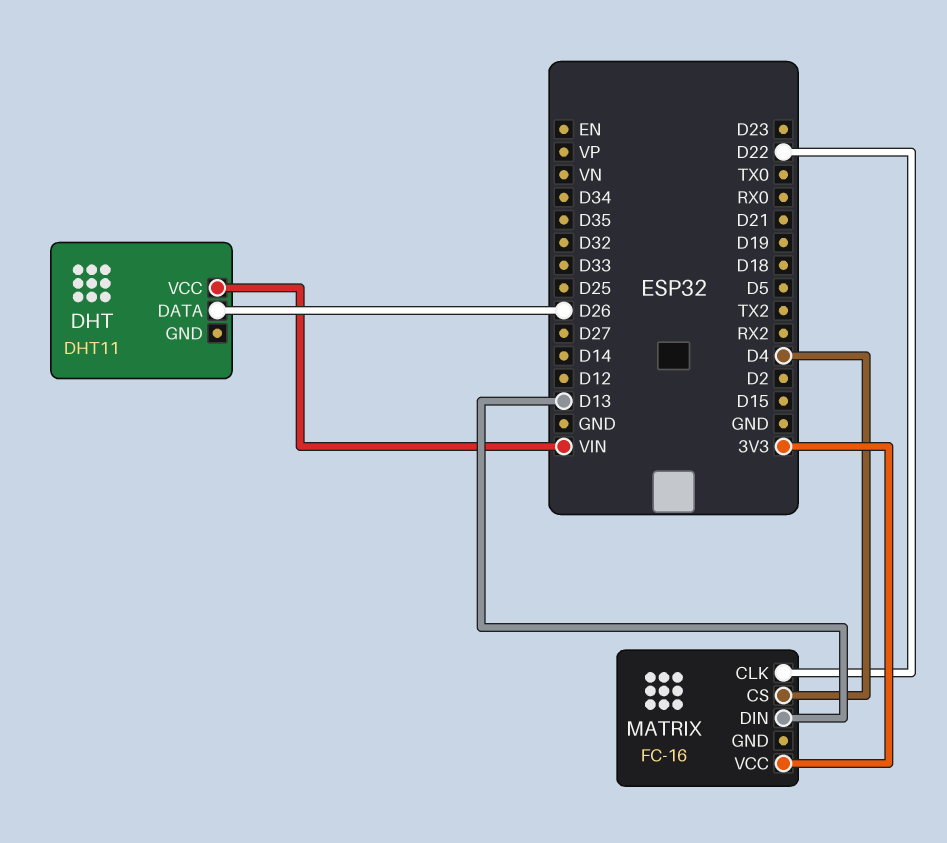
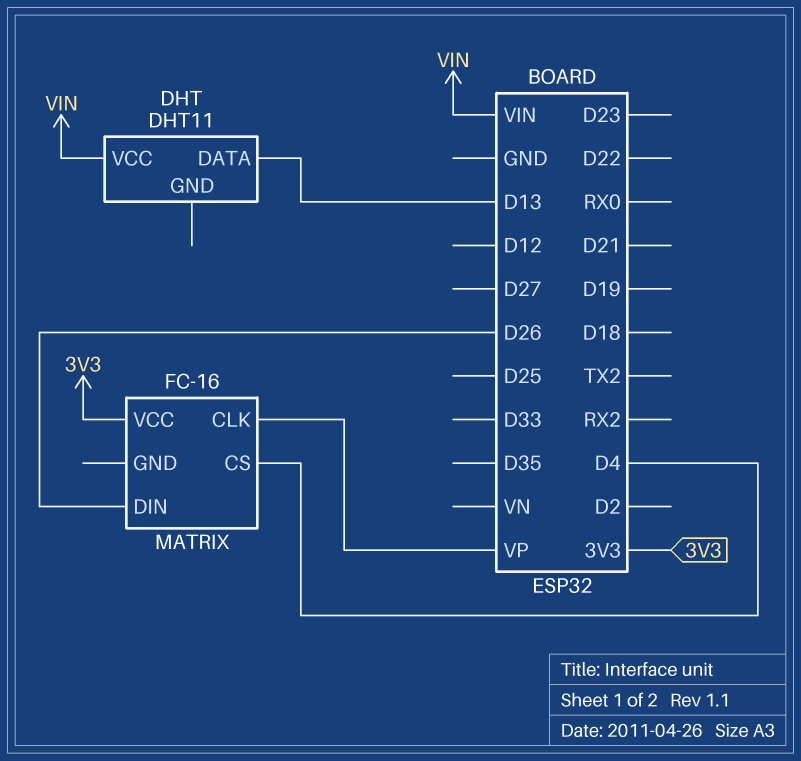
DHT pin DATA: D26 -> D13
MATRIX pin CLK: D22 -> VP
MATRIX pin DIN: D13 -> D26

